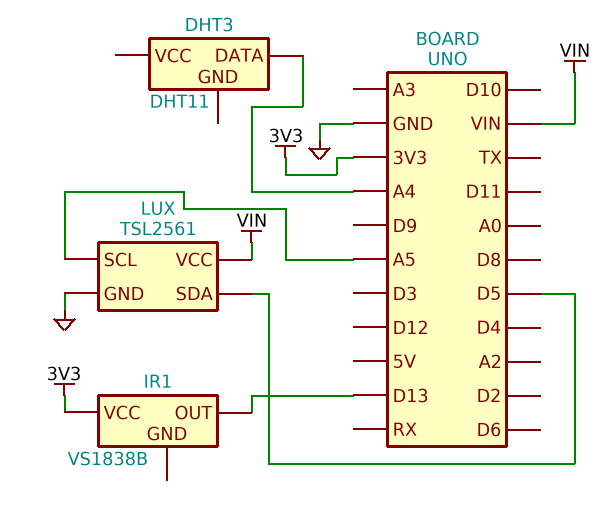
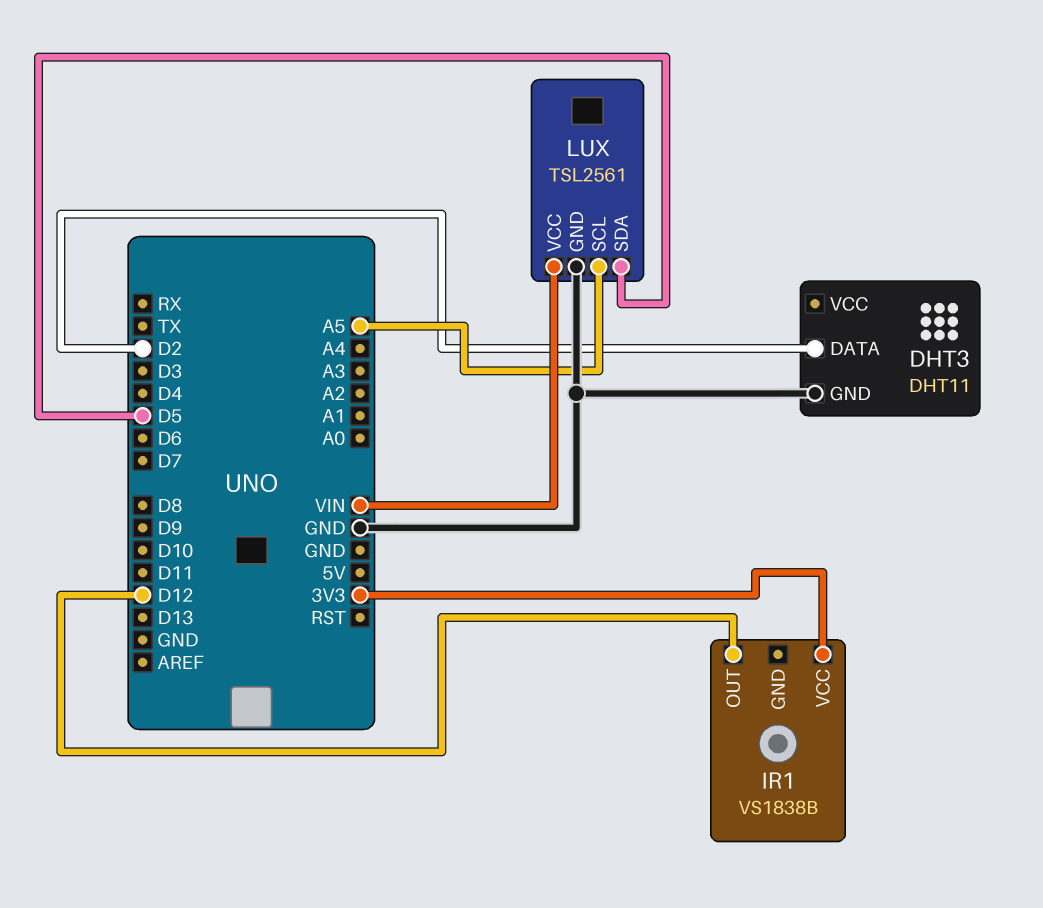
DHT3 pin DATA: A4 -> D2
DHT3 pin GND: none -> GND
IR1 pin OUT: D13 -> D12

